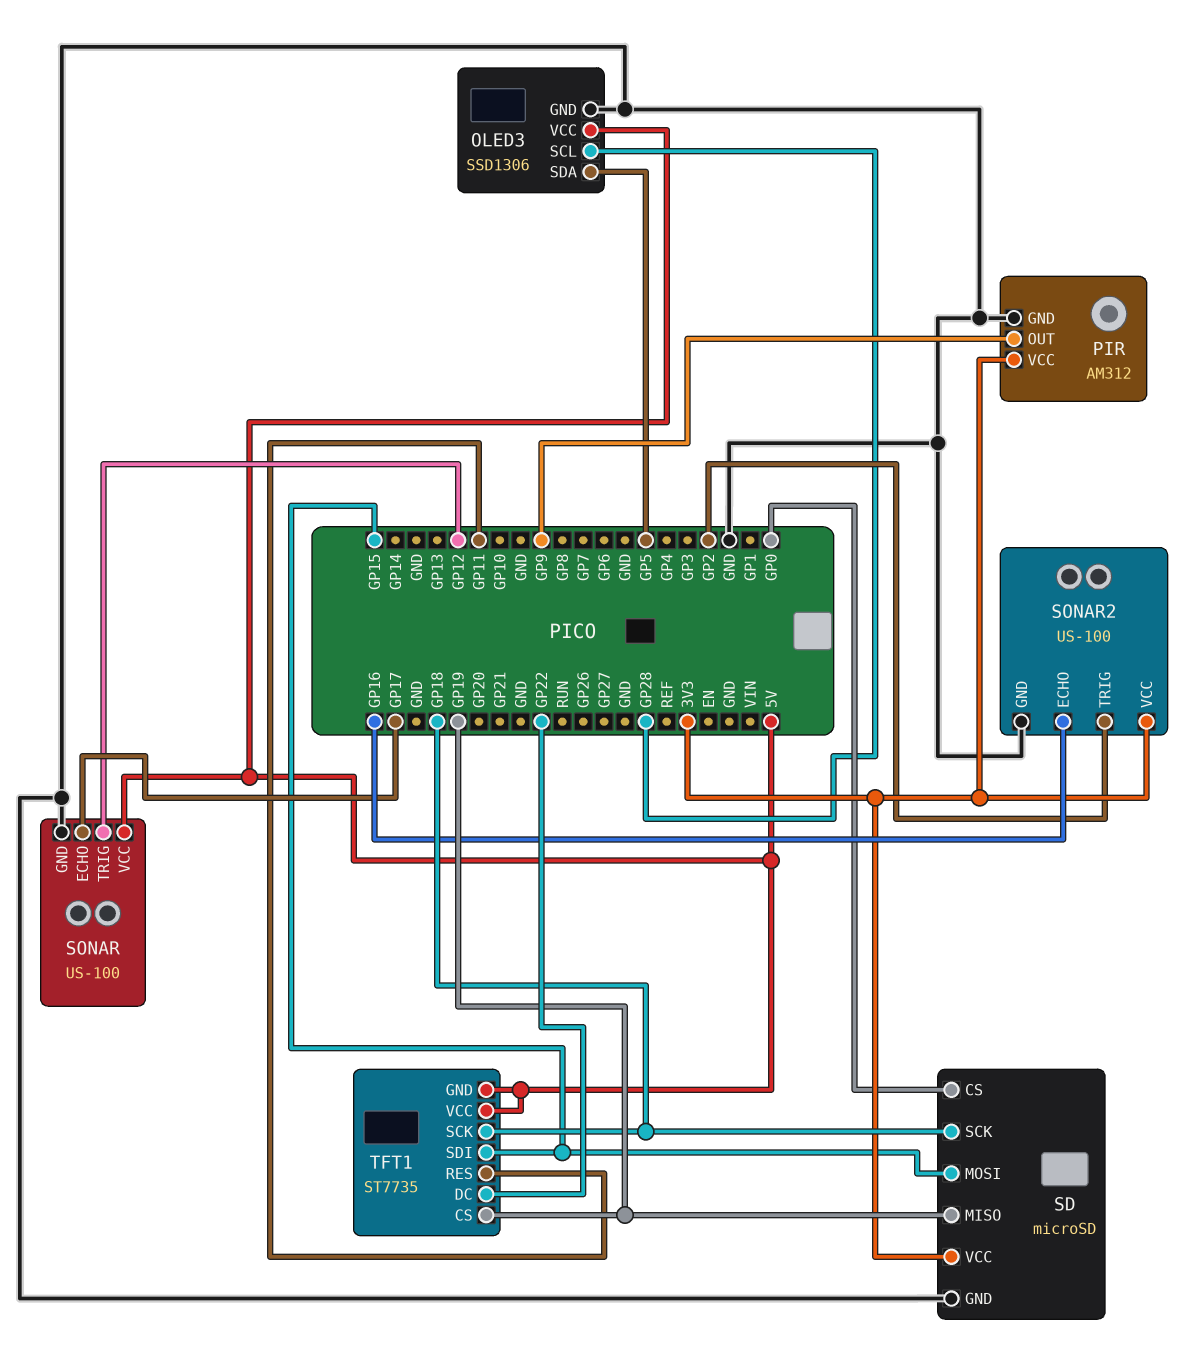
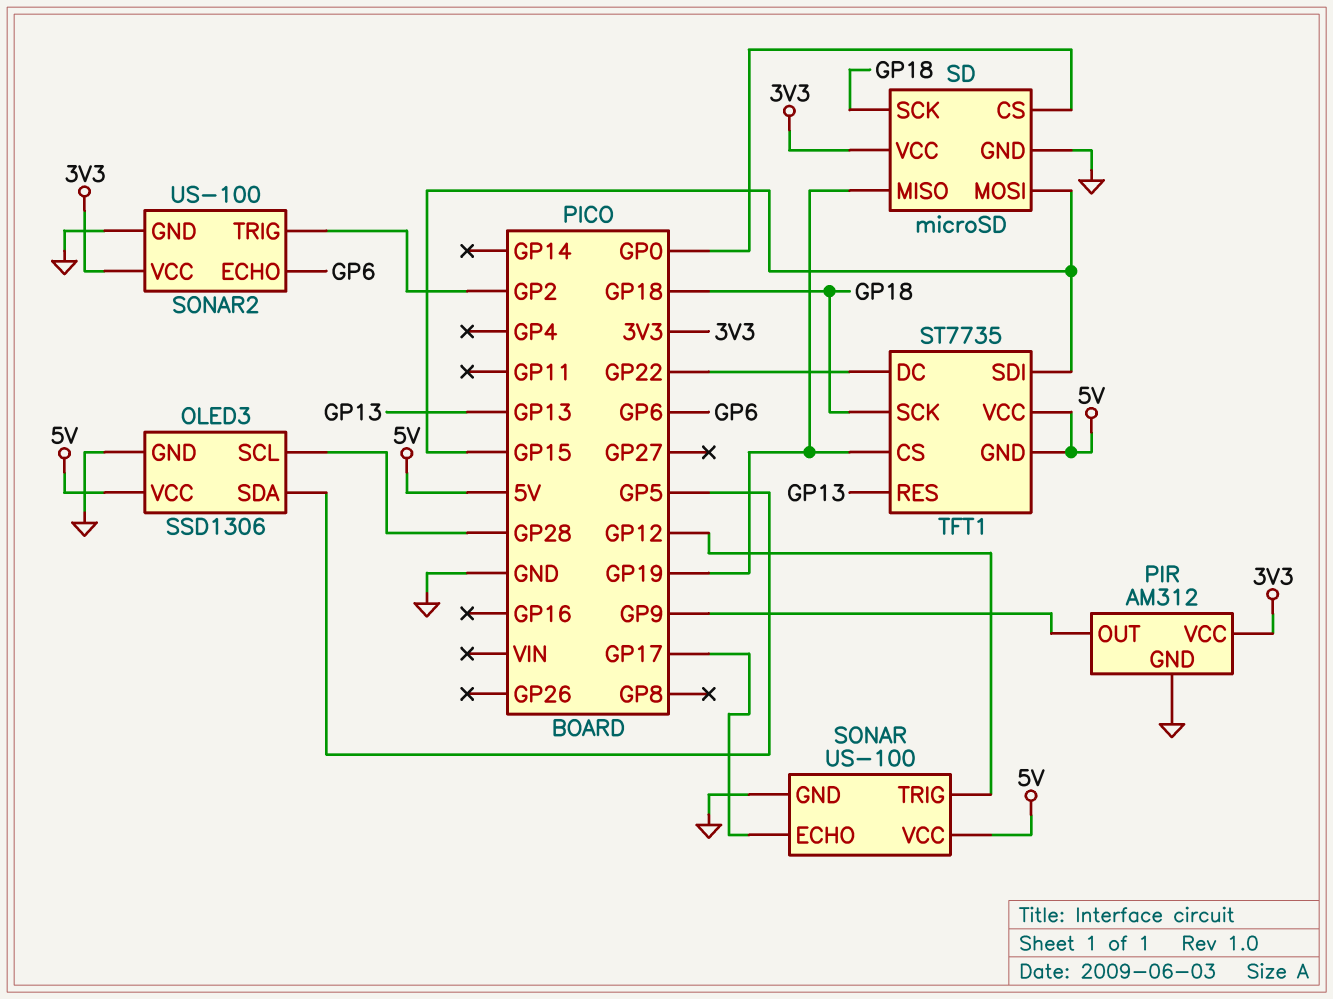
SONAR2 pin ECHO: GP16 -> GP6
TFT1 pin RES: GP11 -> GP13

